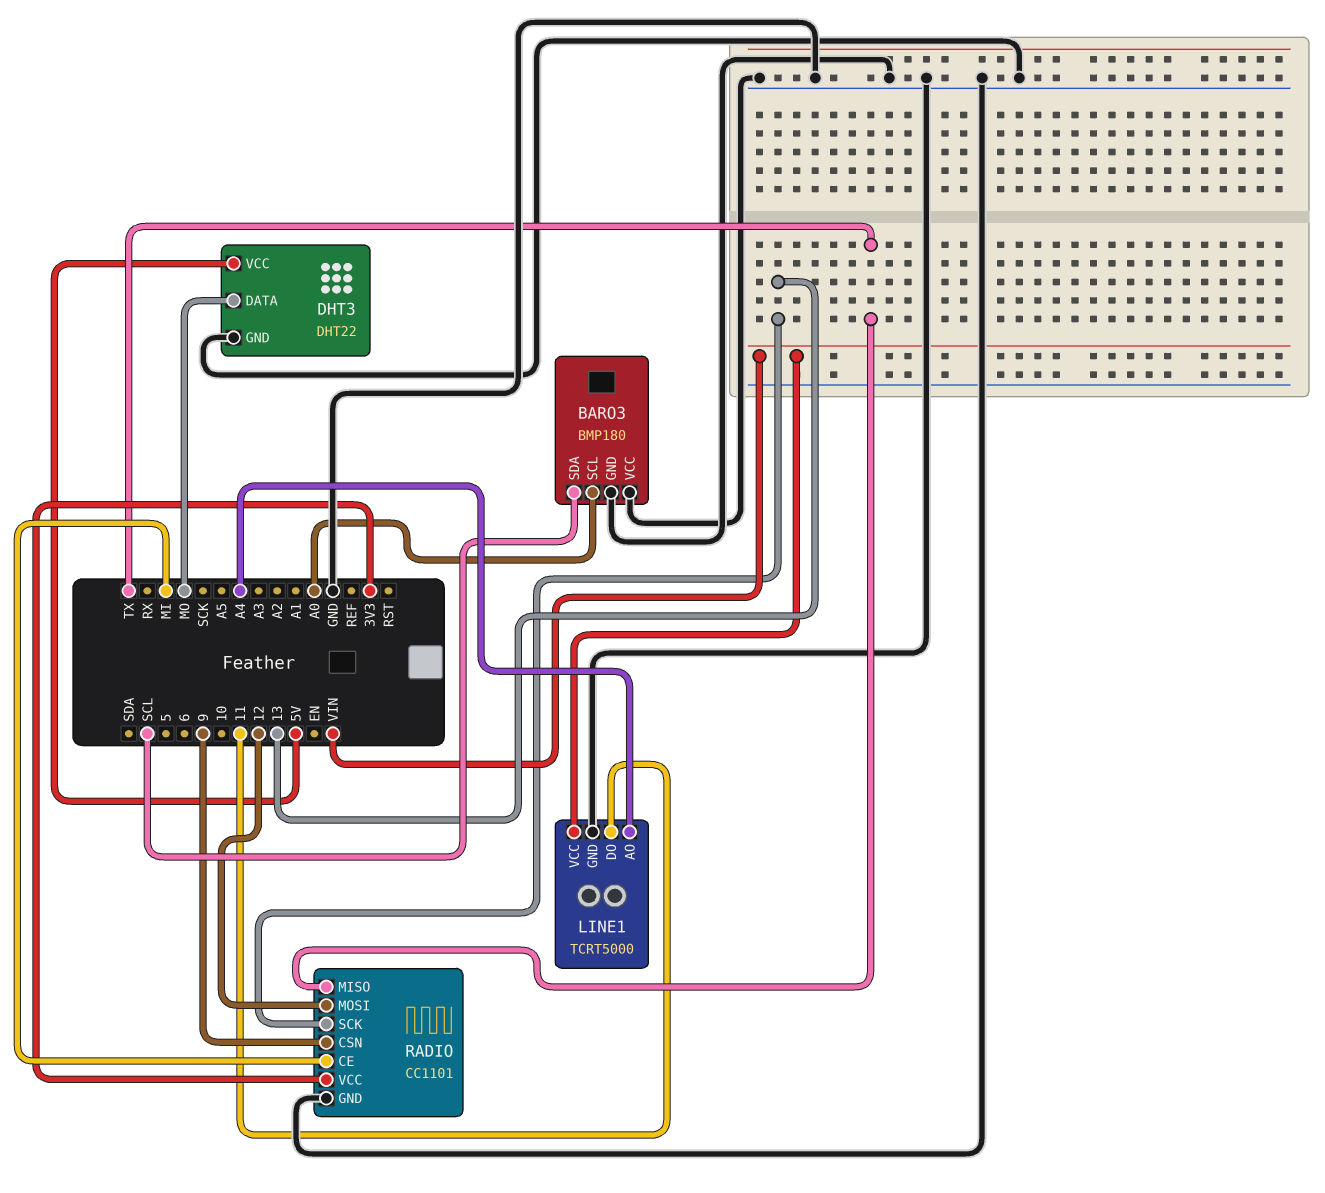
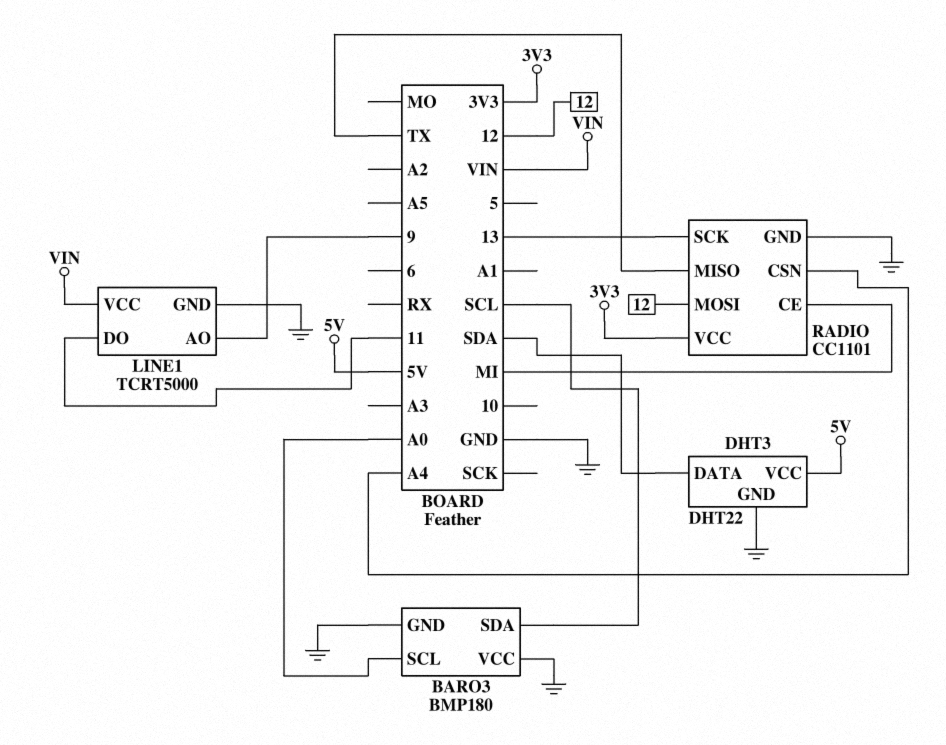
DHT3 pin DATA: MO -> SDA
LINE1 pin AO: A4 -> 9
RADIO pin CSN: 9 -> A4

